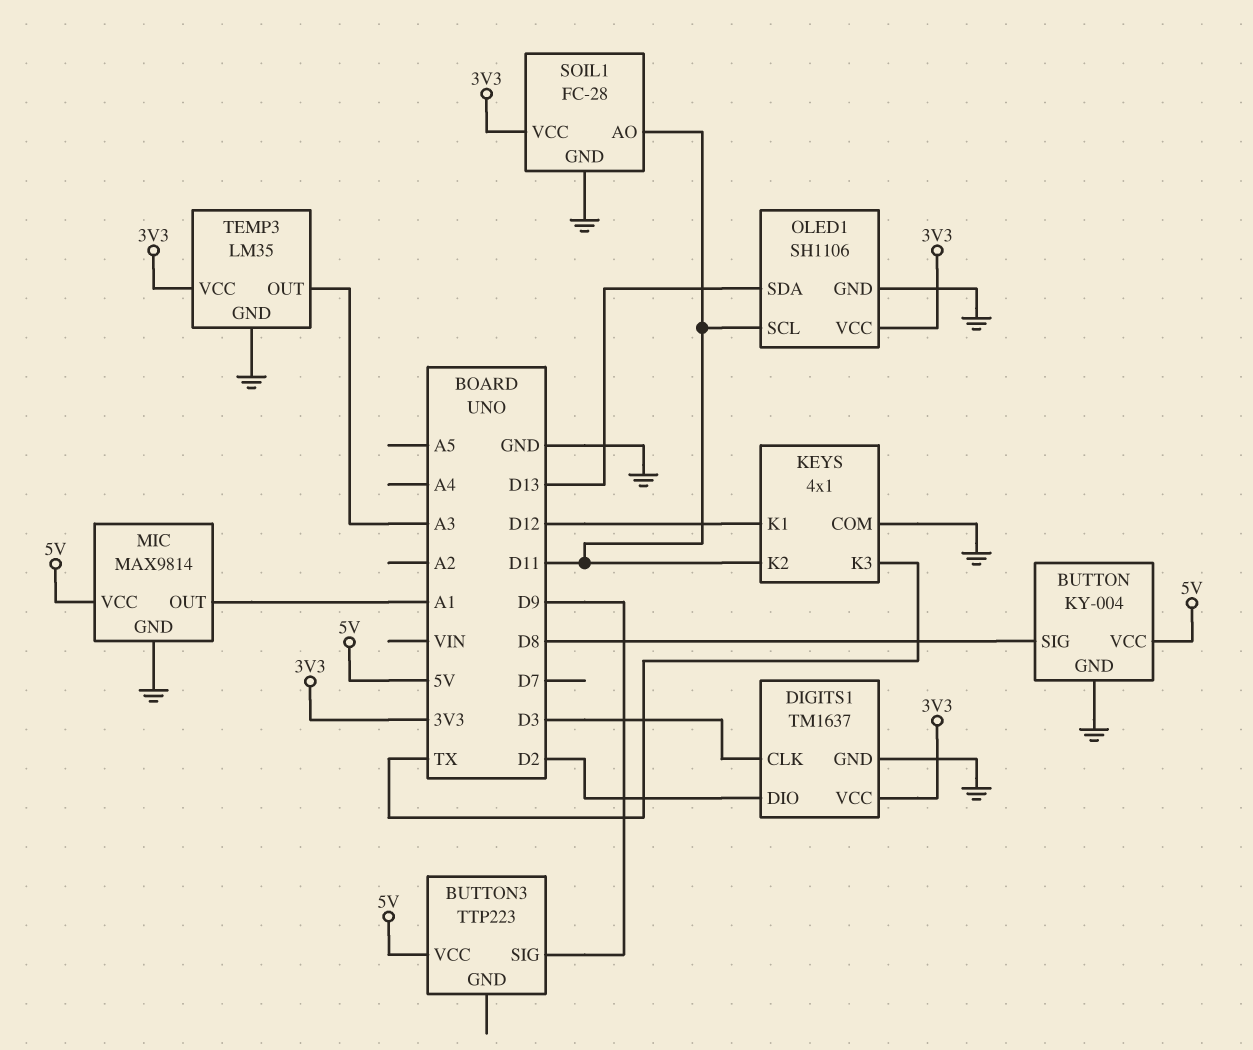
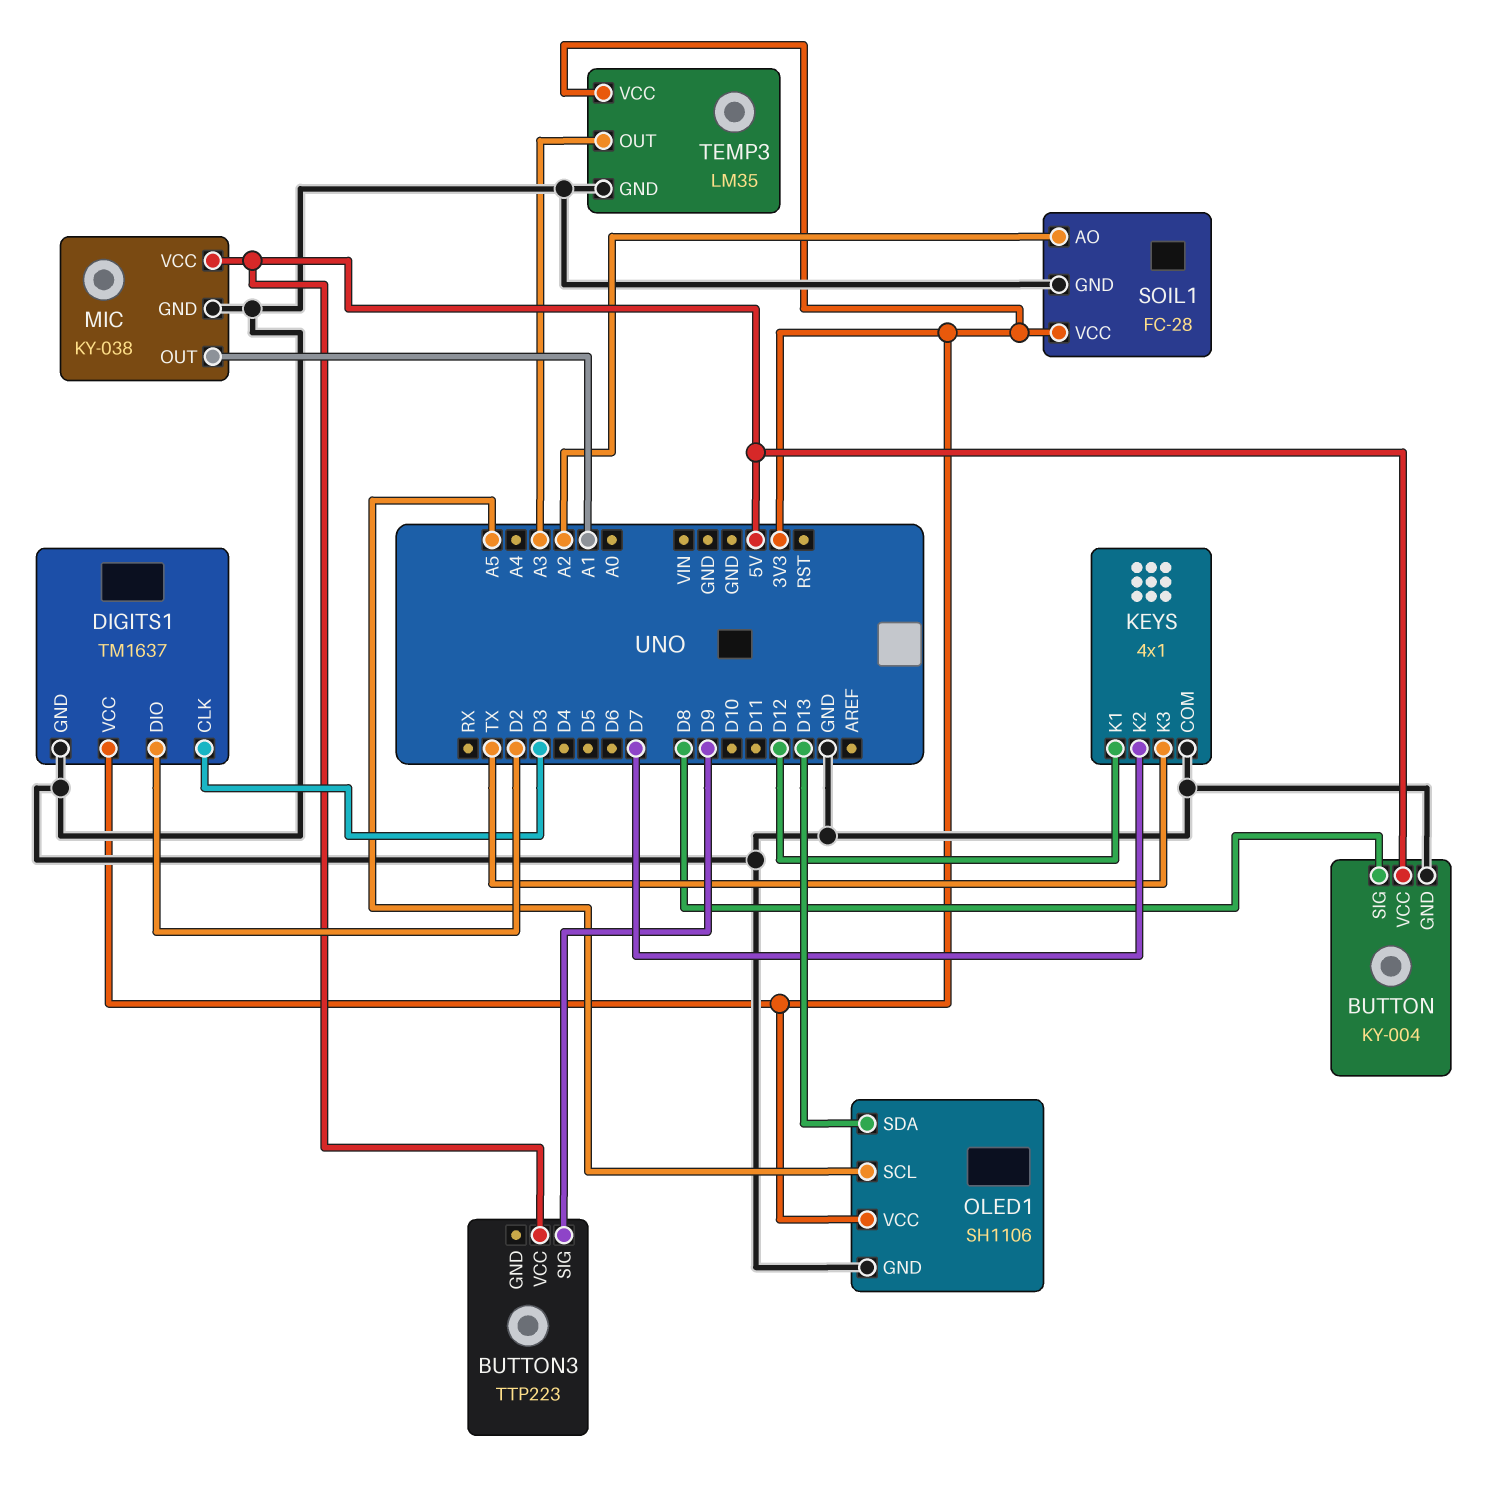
KEYS pin K2: D11 -> D7
MIC: MAX9814 -> KY-038
OLED1 pin SCL: D11 -> A5
SOIL1 pin AO: D11 -> A2

